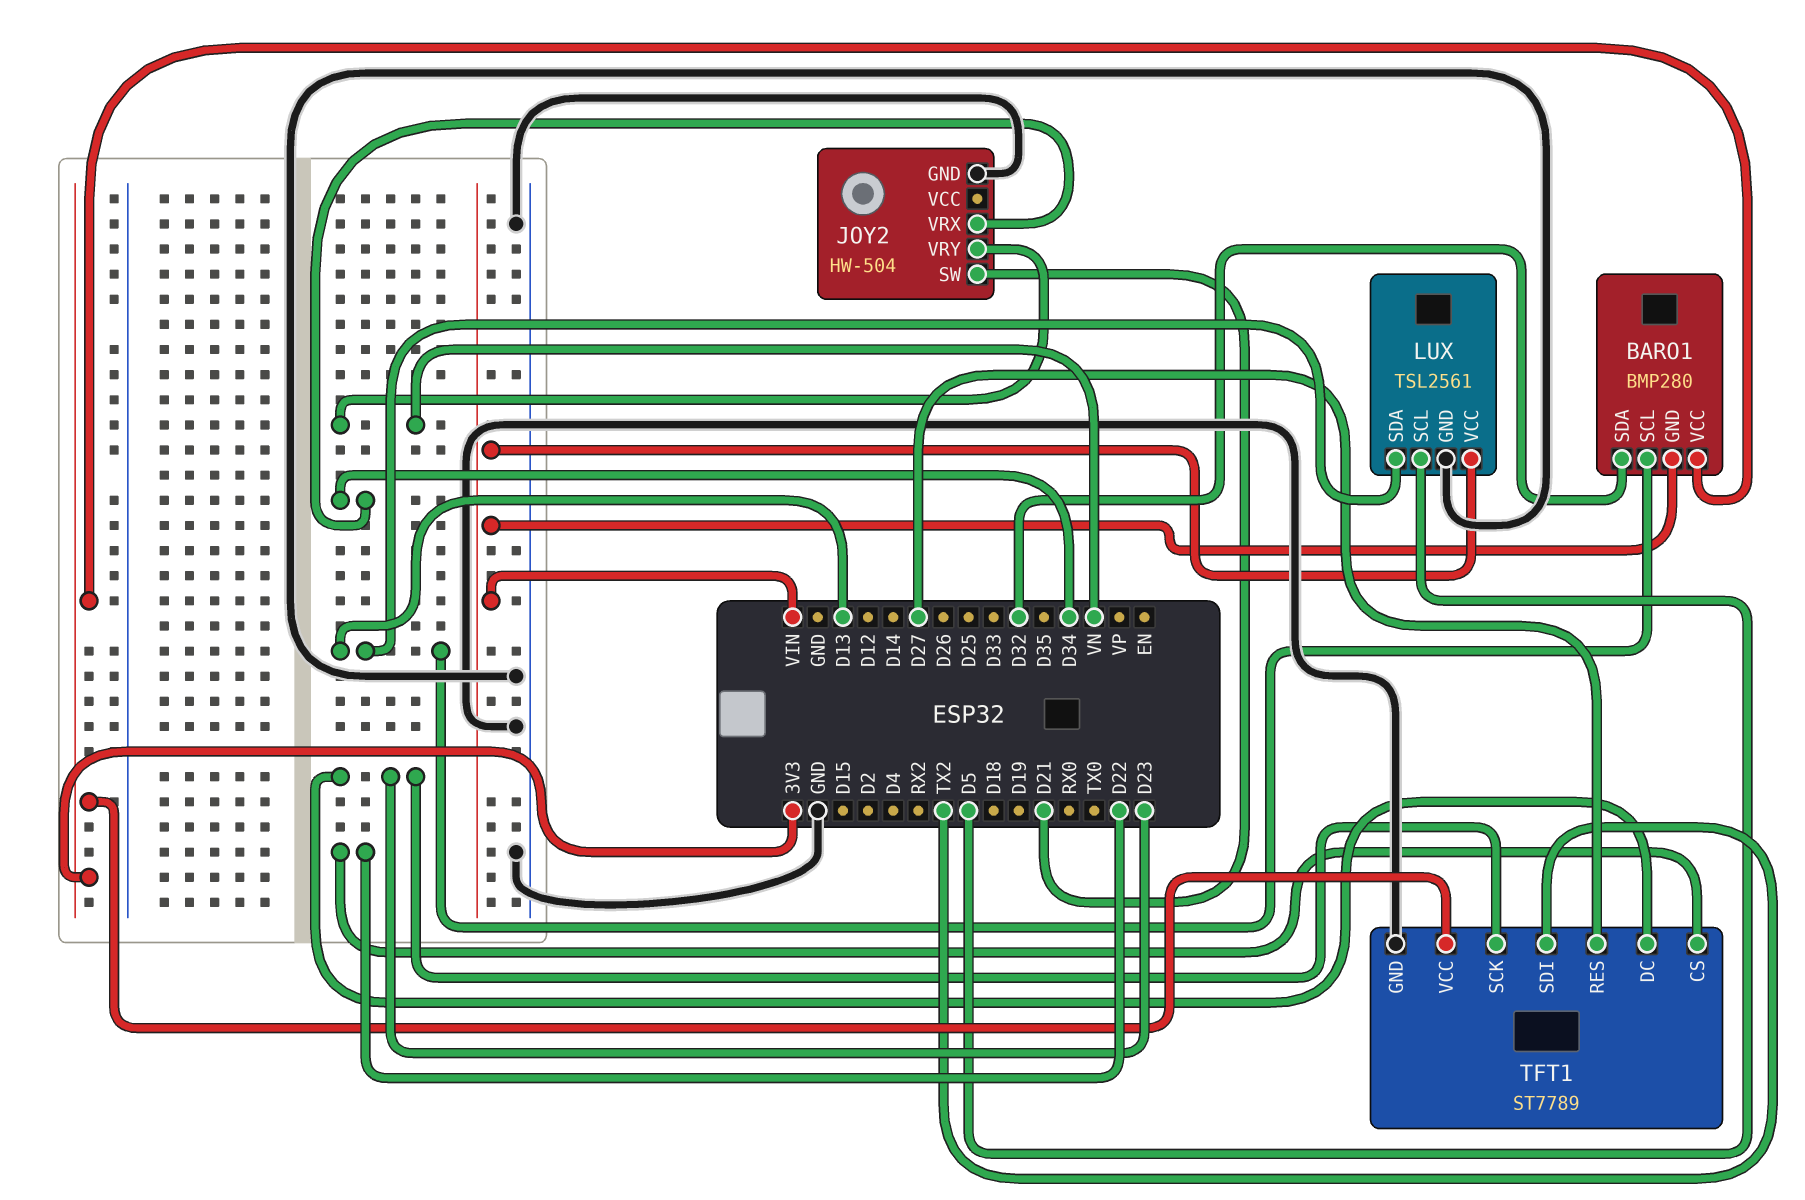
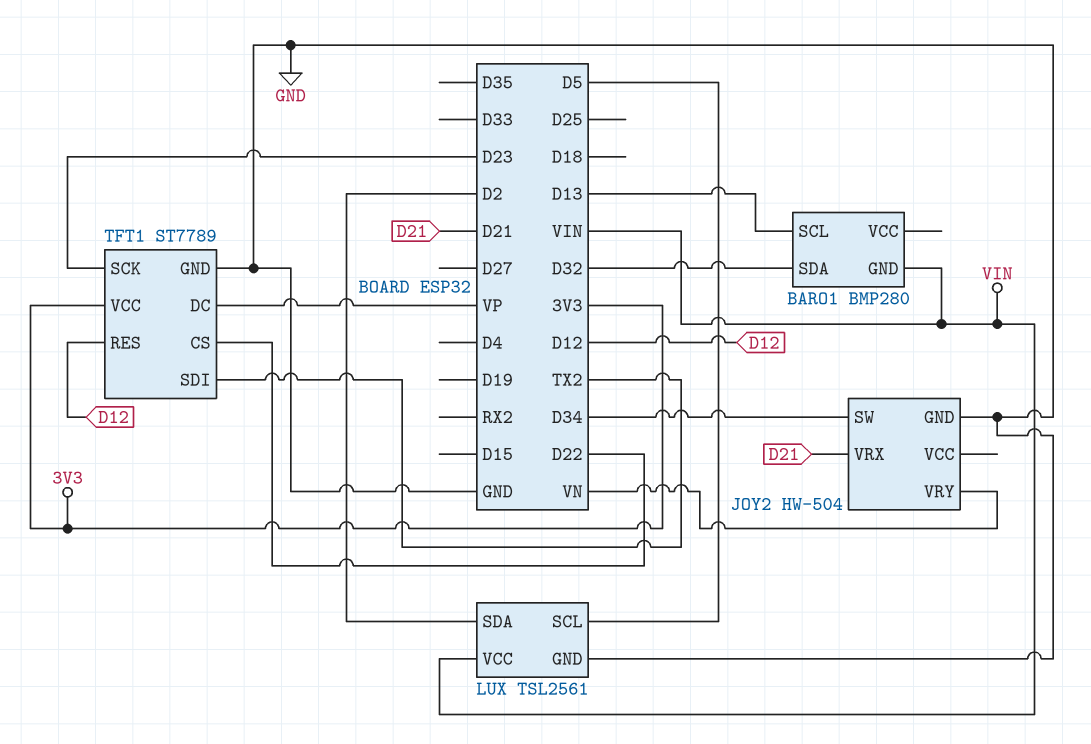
BARO1 pin VCC: 3V3 -> none
JOY2 pin SW: D21 -> D34
JOY2 pin VRX: D34 -> D21
LUX pin SDA: D13 -> D2
TFT1 pin DC: D23 -> VP
TFT1 pin RES: D27 -> D12

